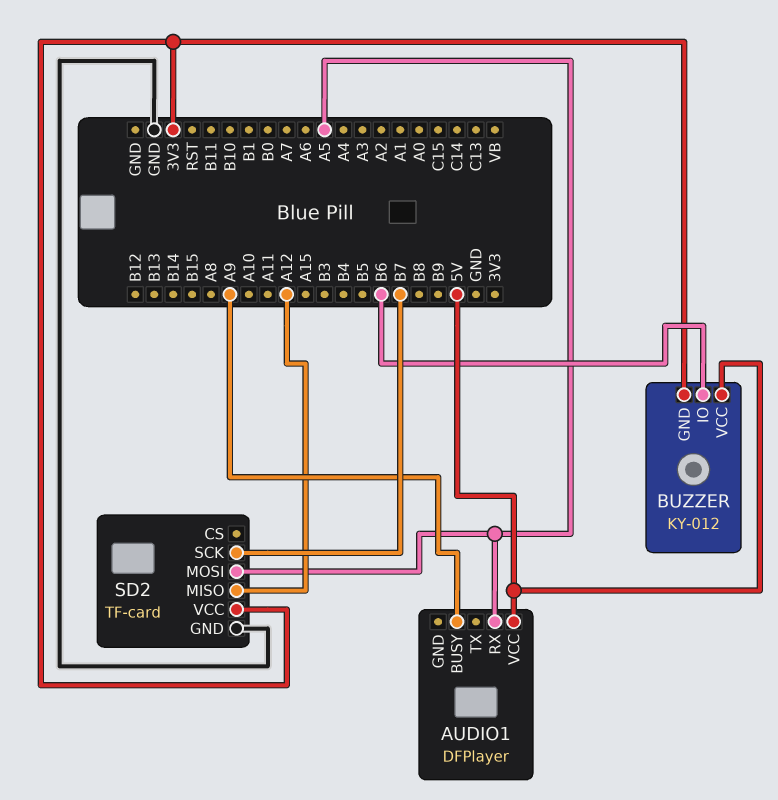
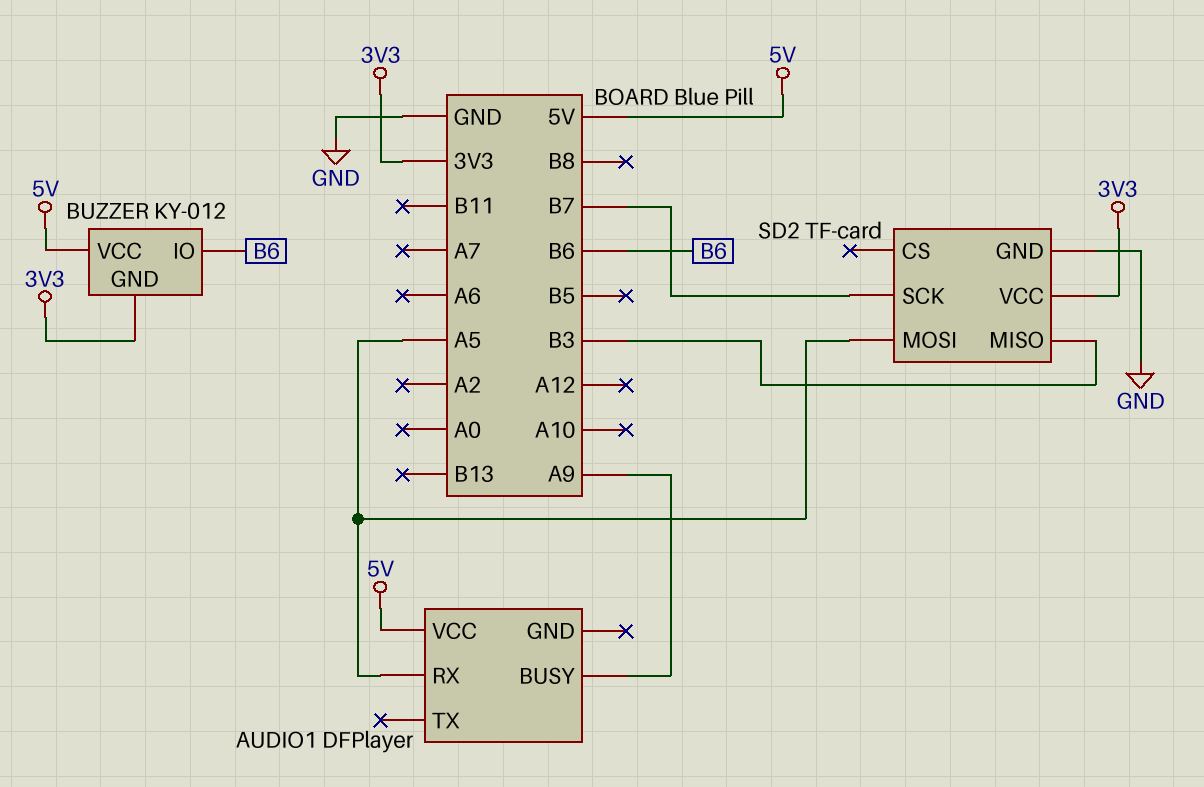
SD2 pin MISO: A12 -> B3

